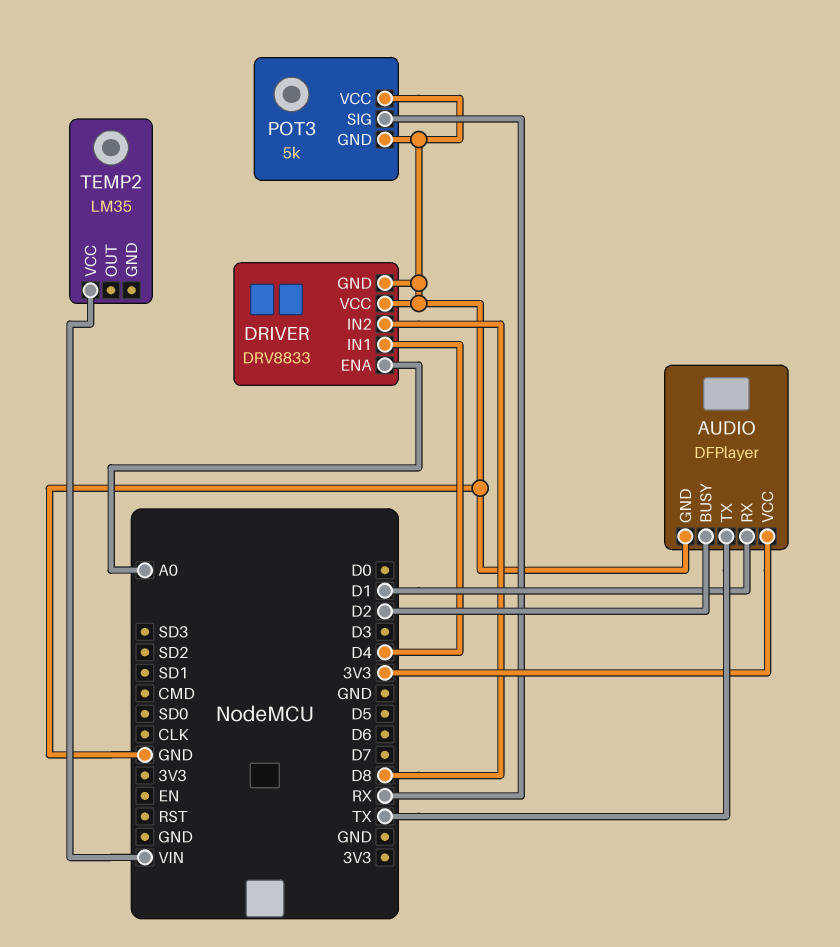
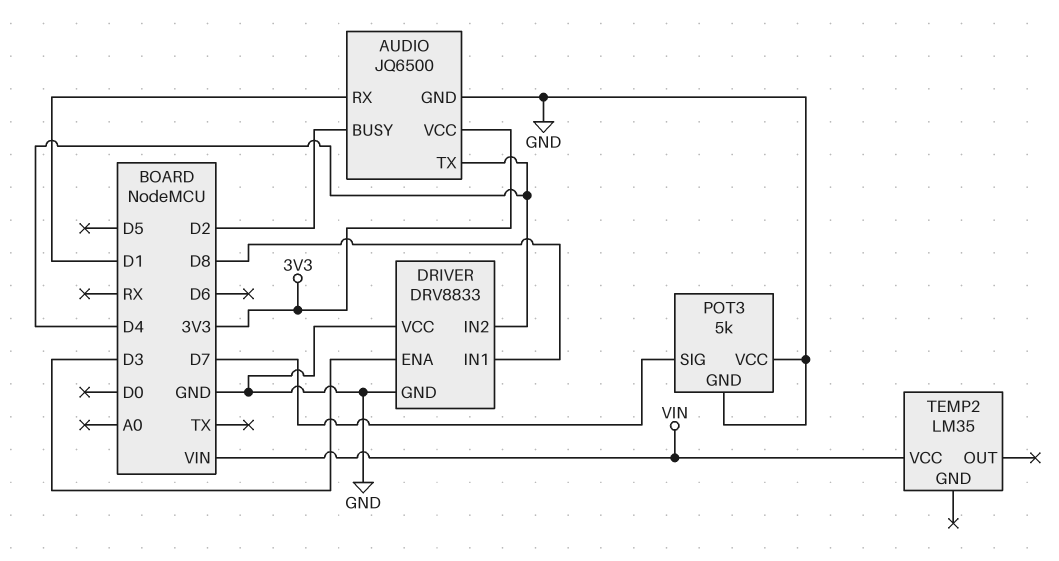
AUDIO: DFPlayer -> JQ6500
AUDIO pin TX: TX -> D4
DRIVER pin ENA: A0 -> D3
DRIVER pin IN1: D4 -> D8
DRIVER pin IN2: D8 -> D4
POT3 pin SIG: RX -> D7

